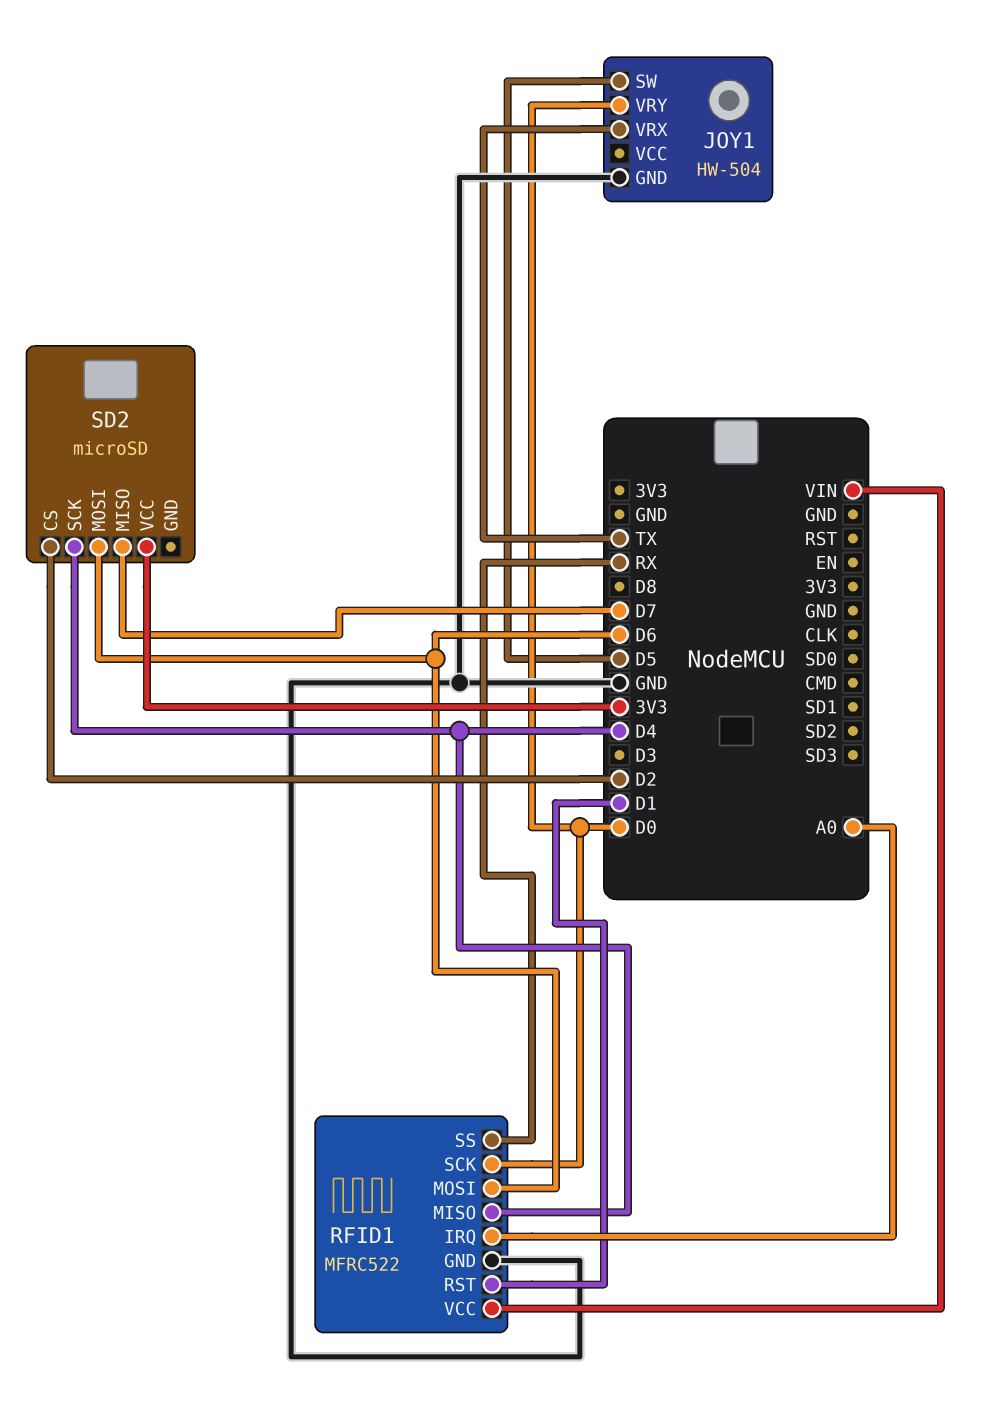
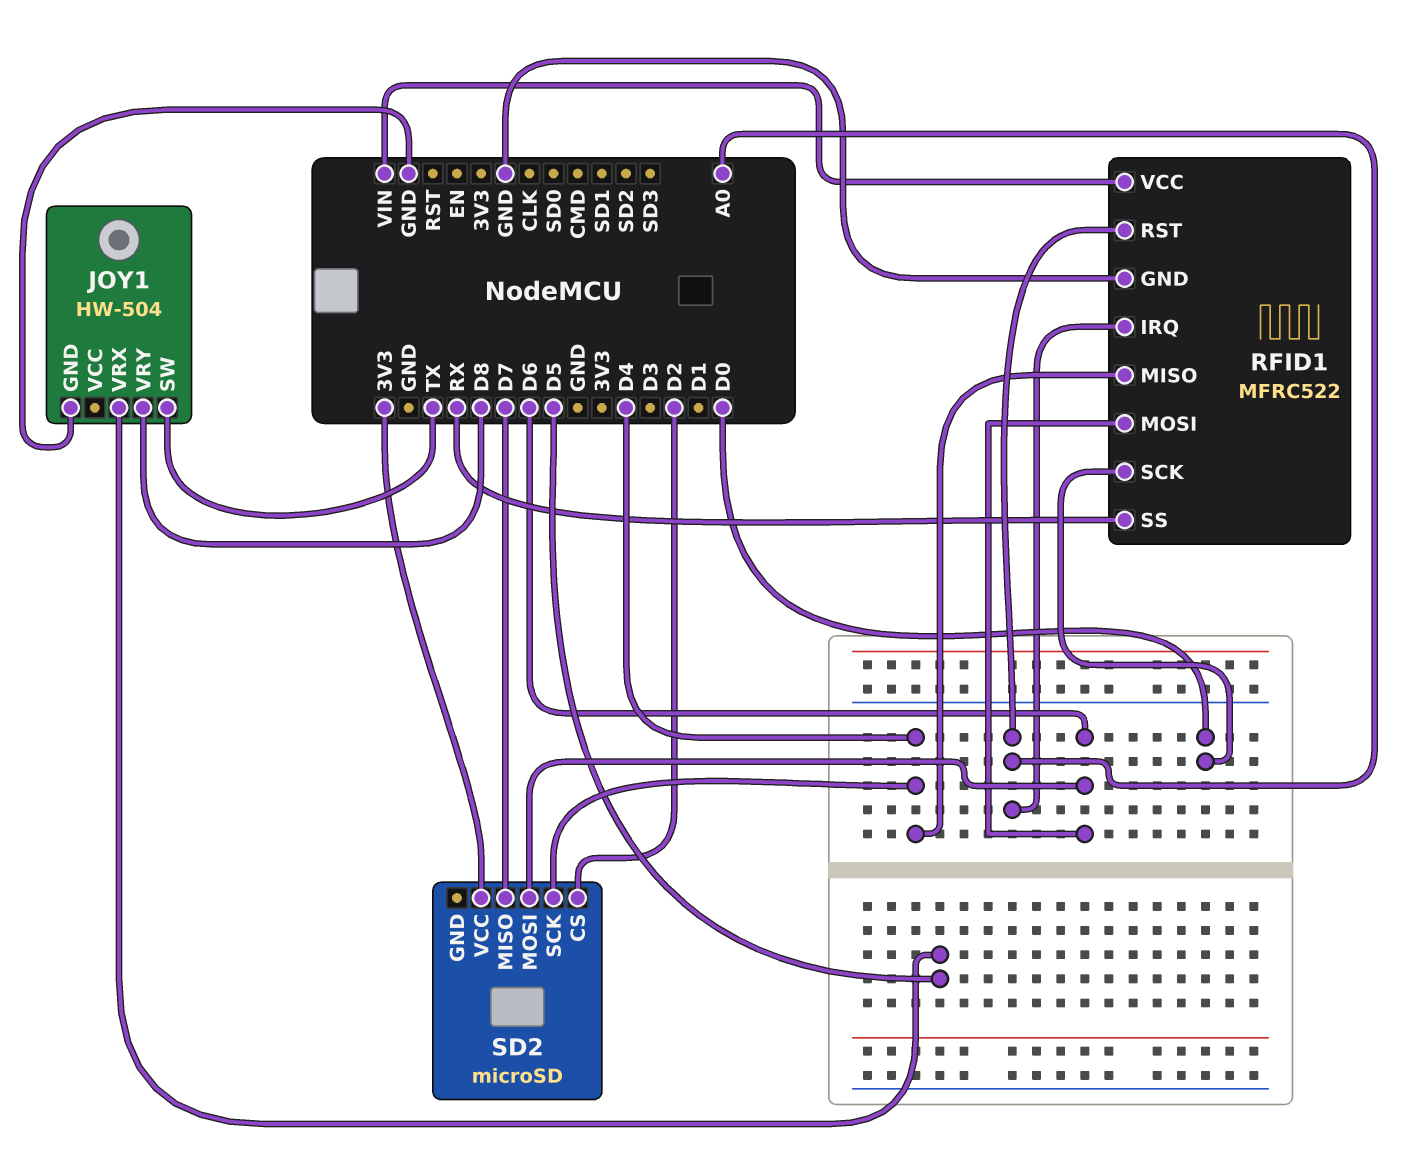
JOY1 pin SW: D5 -> TX
JOY1 pin VRX: TX -> D5
JOY1 pin VRY: D0 -> D8
RFID1 pin RST: D1 -> A0

